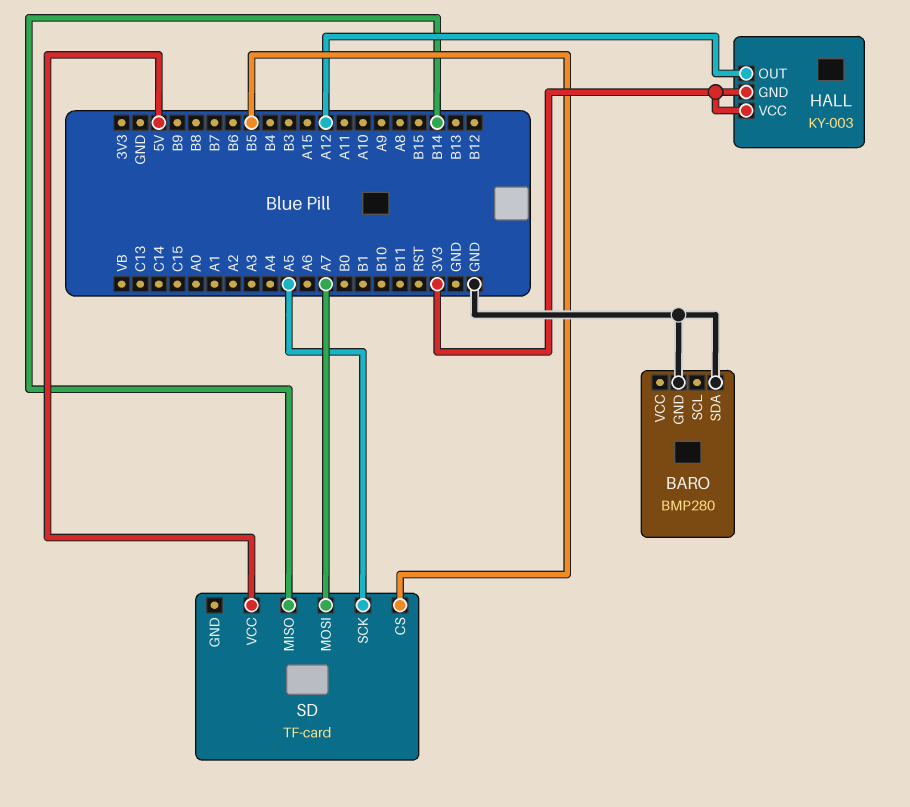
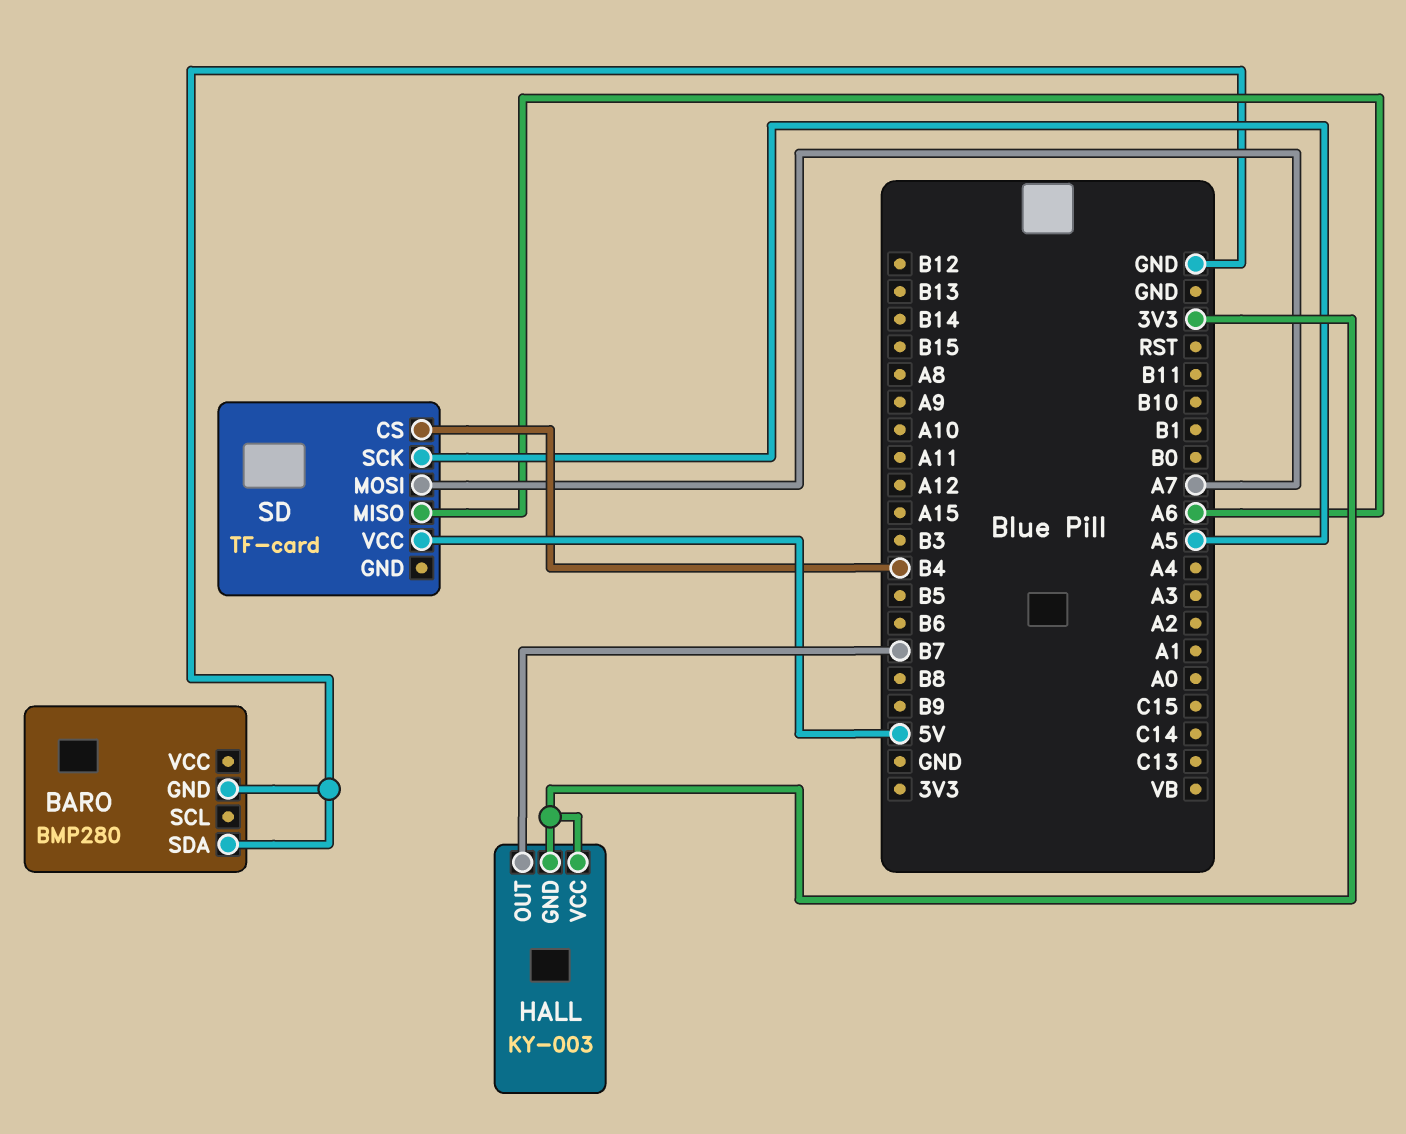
HALL pin OUT: A12 -> B7
SD pin CS: B5 -> B4
SD pin MISO: B14 -> A6

